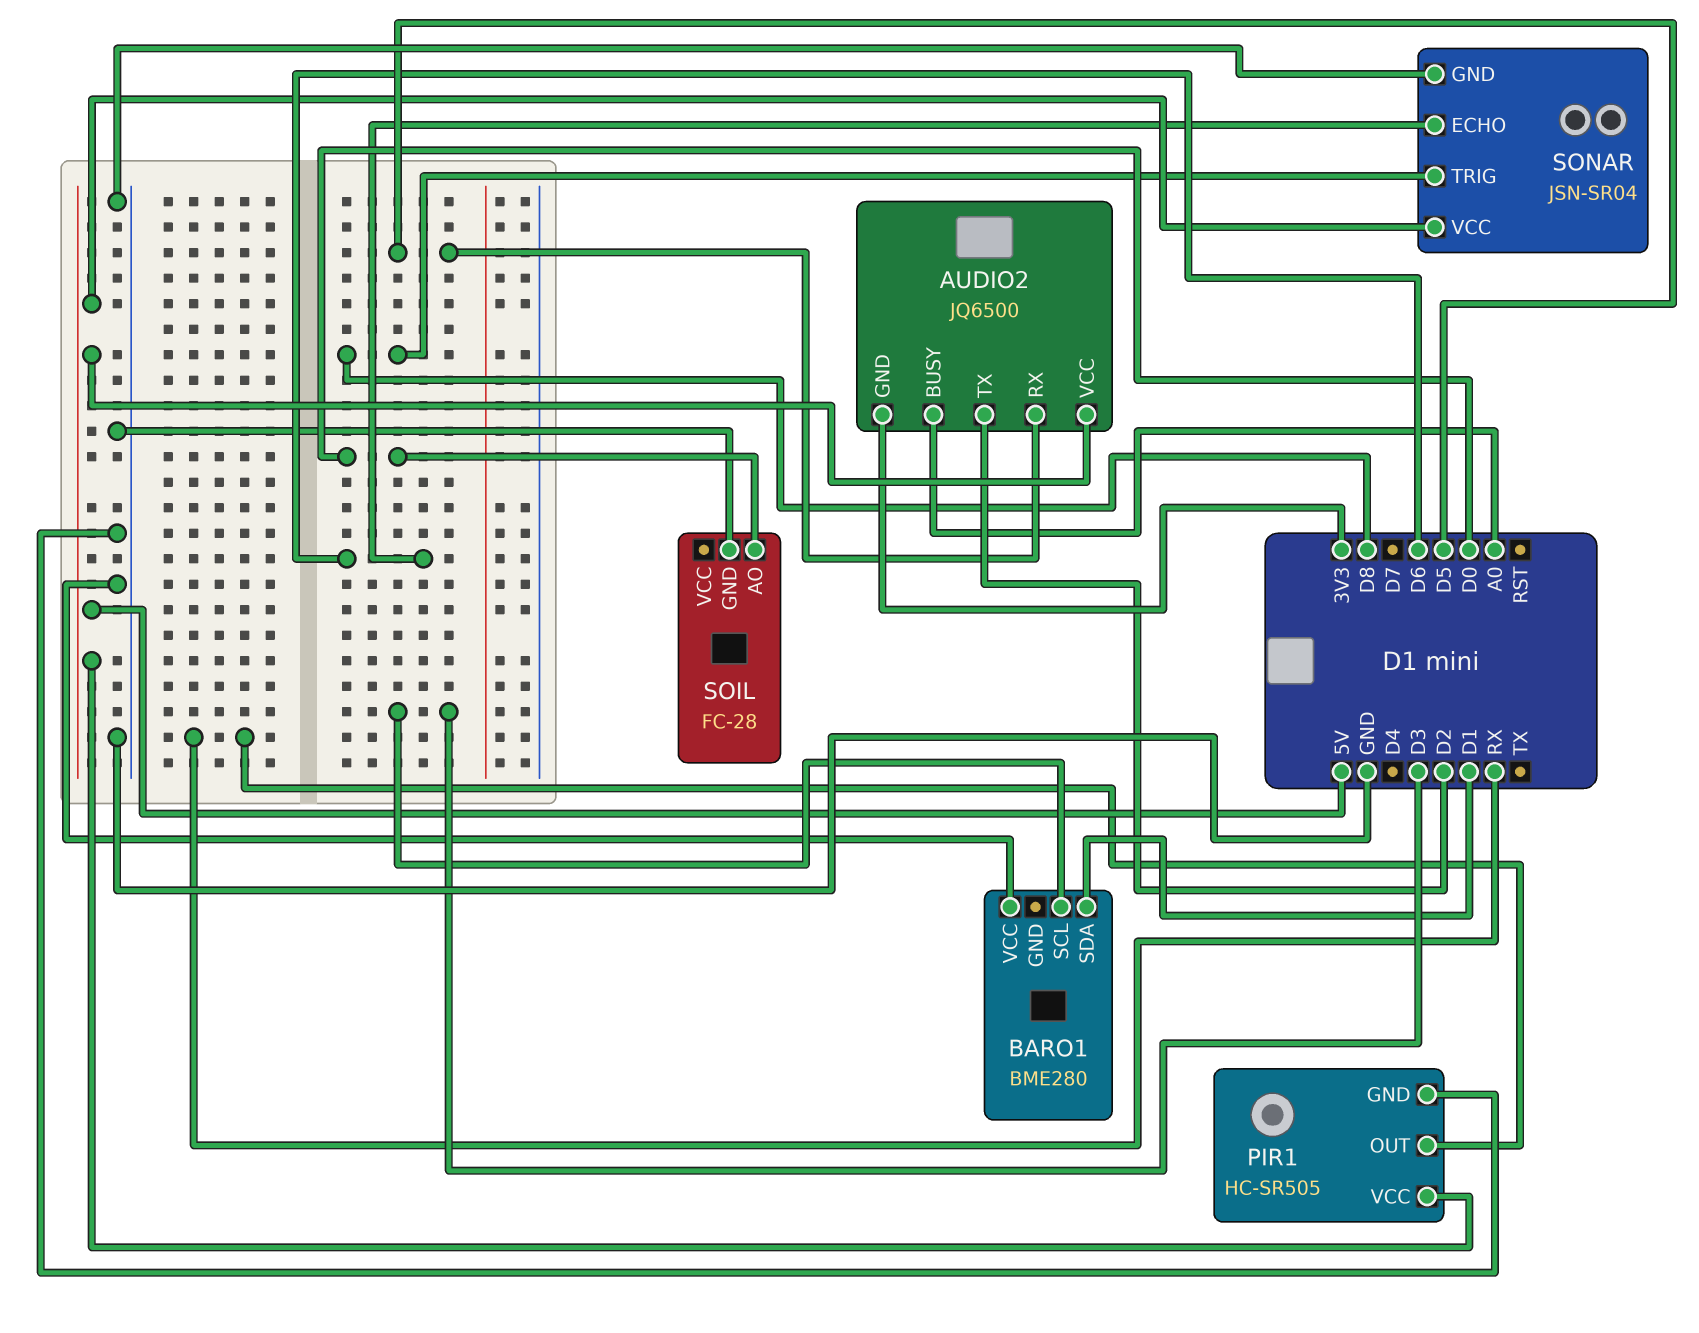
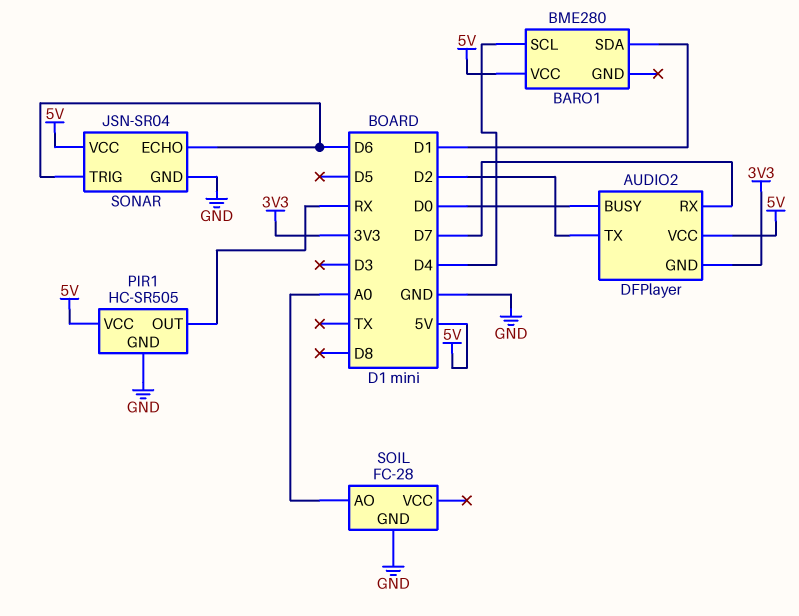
AUDIO2: JQ6500 -> DFPlayer
AUDIO2 pin BUSY: A0 -> D0
AUDIO2 pin RX: D5 -> D7
BARO1 pin SCL: D3 -> D4
BARO1 pin VCC: GND -> 5V
SOIL pin AO: D0 -> A0
SONAR pin TRIG: D8 -> D6

